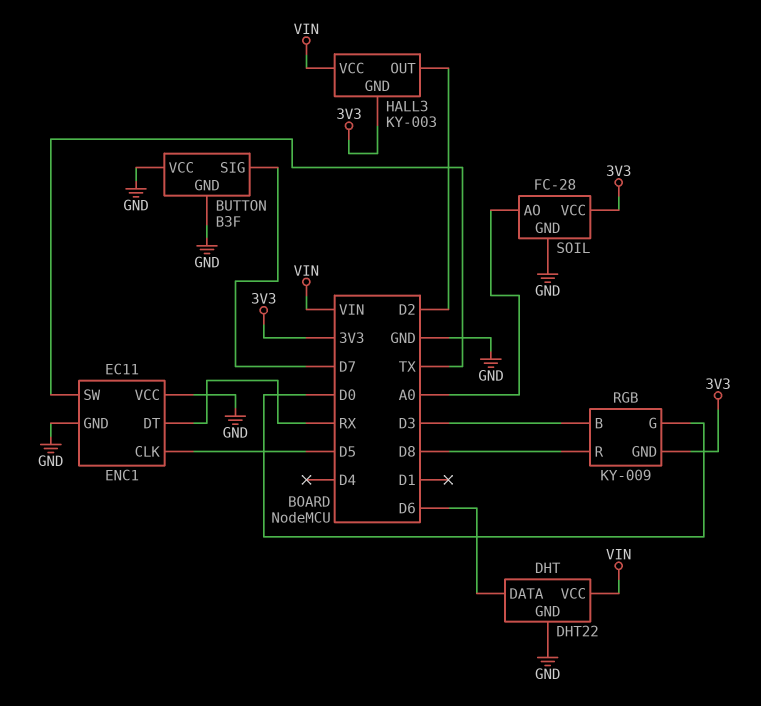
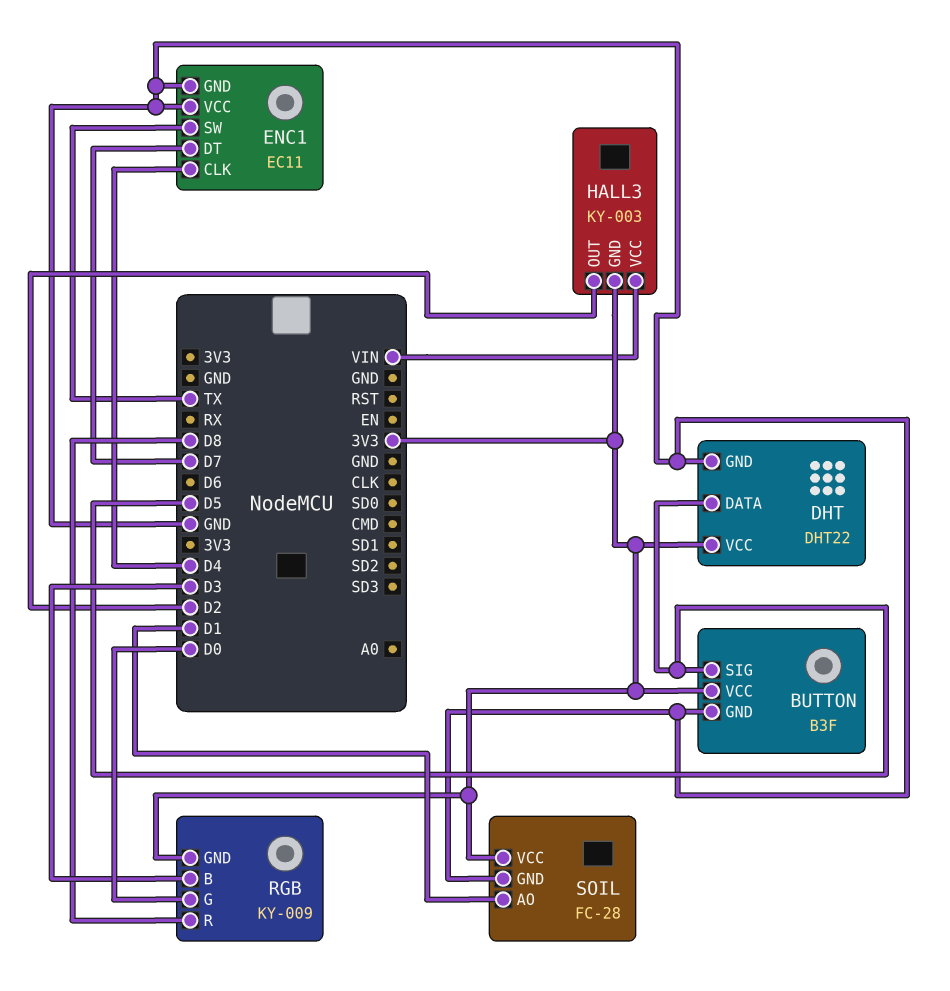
BUTTON pin SIG: D7 -> D5
BUTTON pin VCC: GND -> 3V3
DHT pin DATA: D6 -> D5
DHT pin VCC: VIN -> 3V3
ENC1 pin CLK: D5 -> D4
ENC1 pin DT: RX -> D7
SOIL pin AO: A0 -> D1

